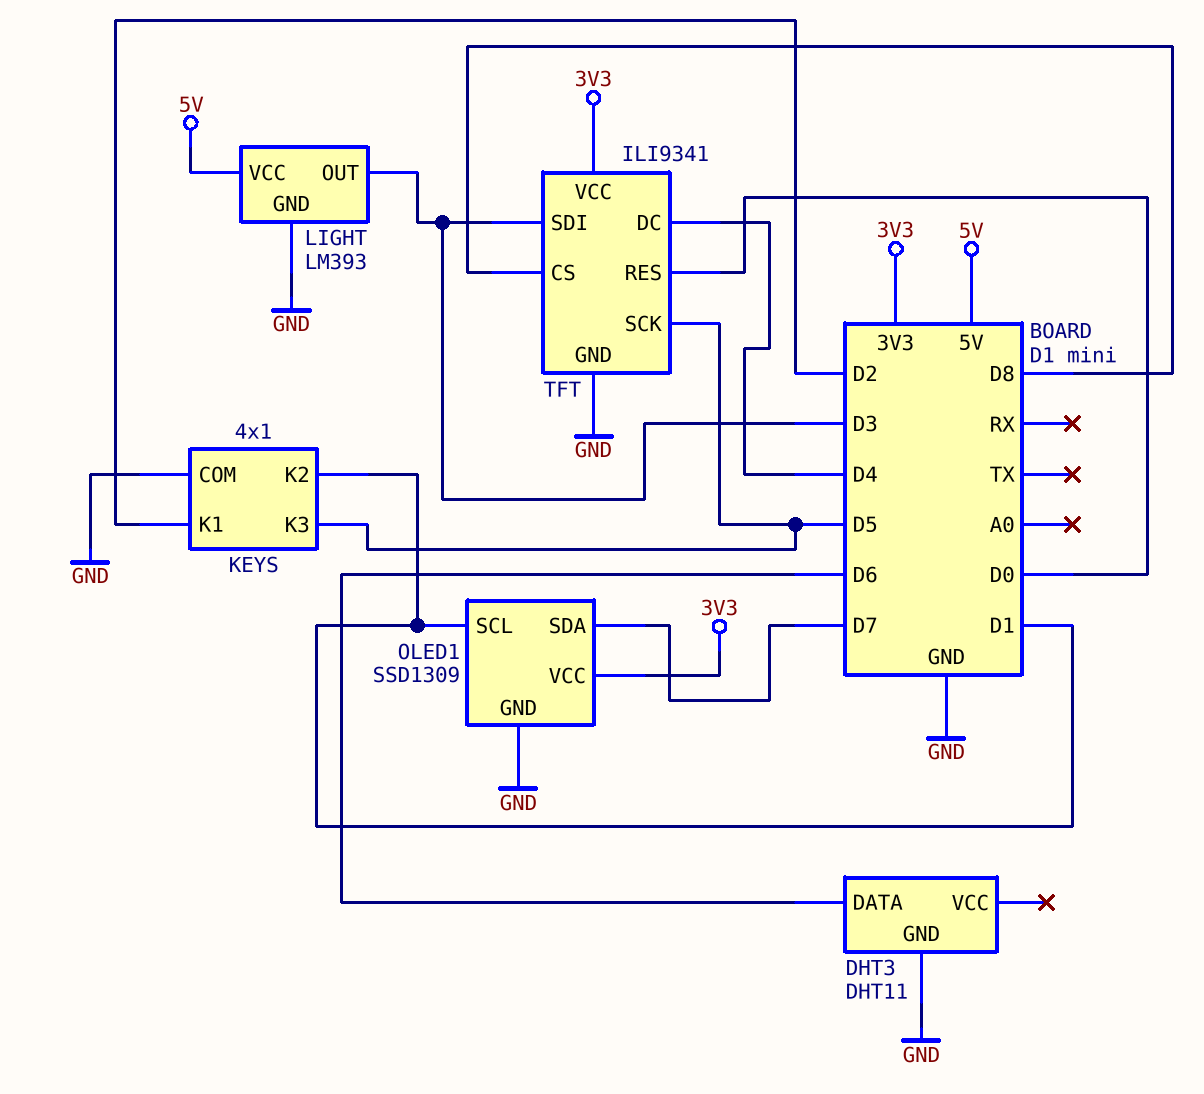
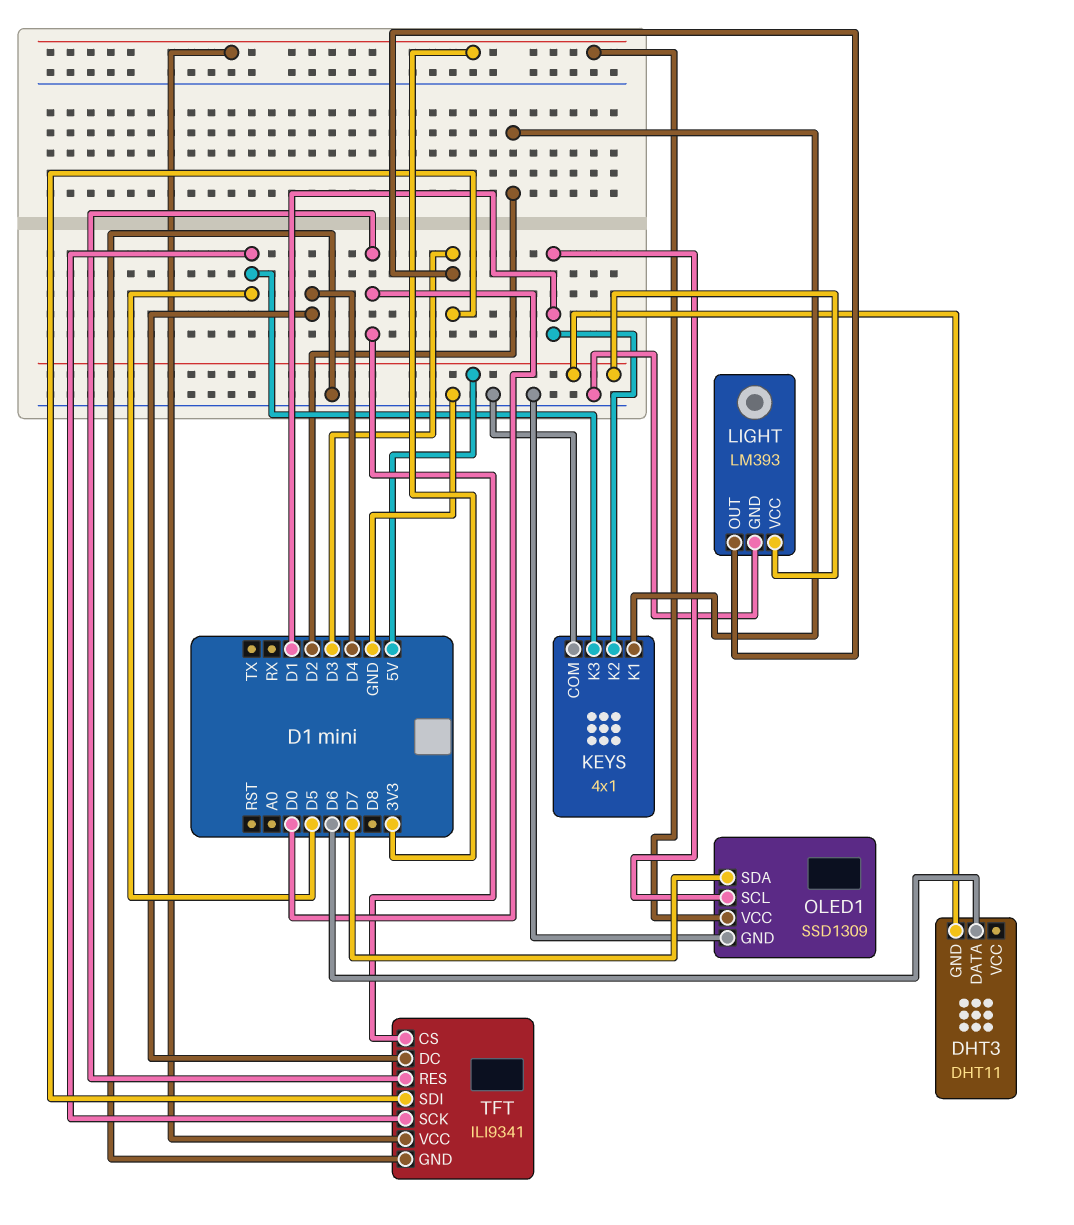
DHT3 pin GND: GND -> 5V
TFT pin CS: D8 -> D0

